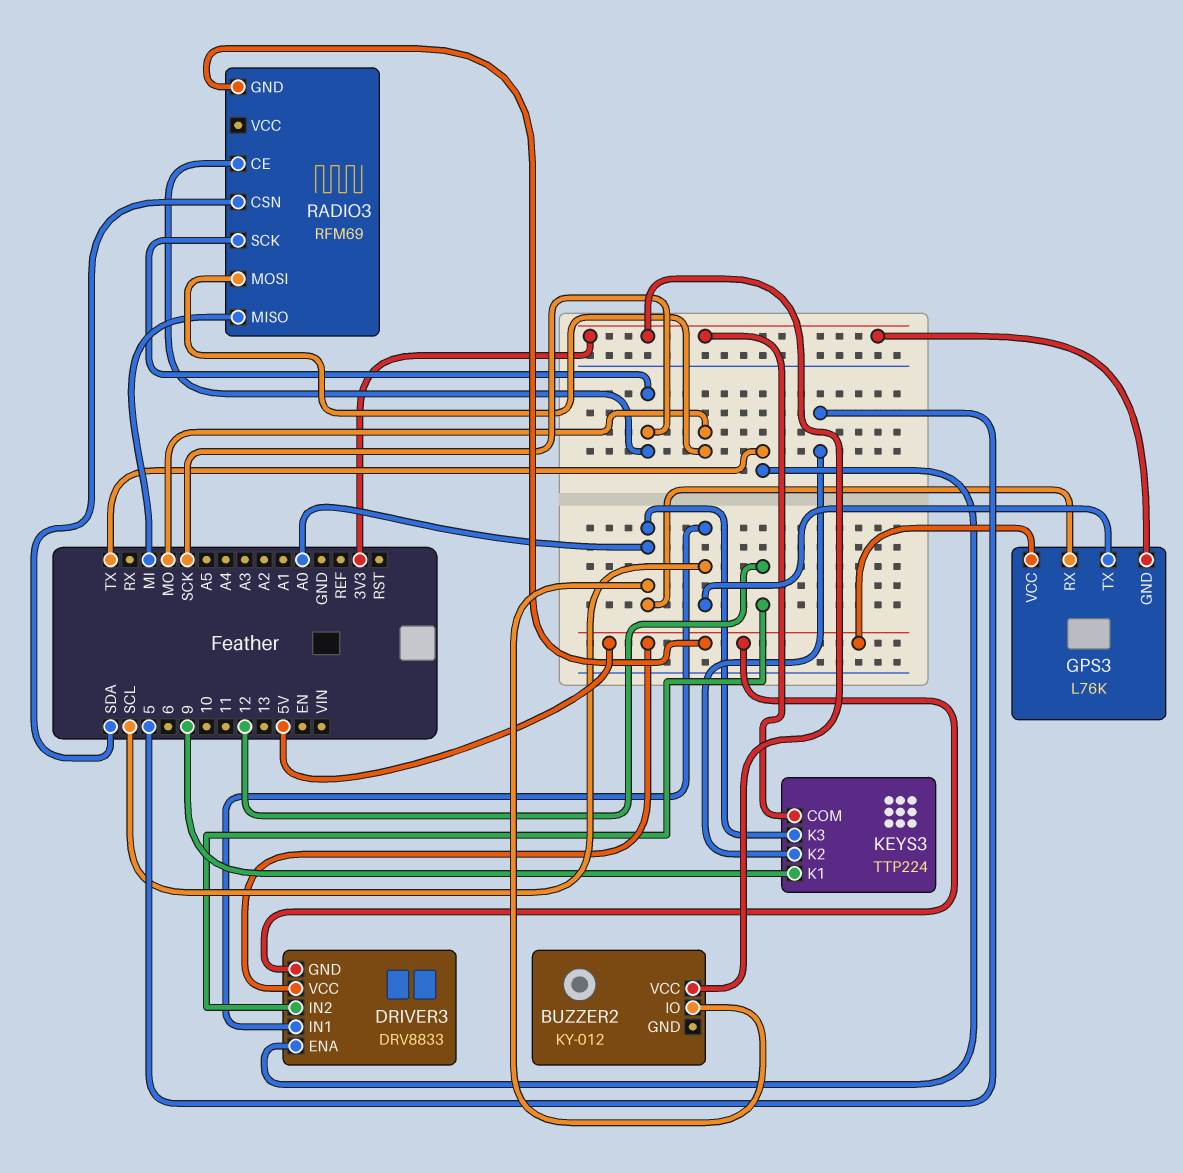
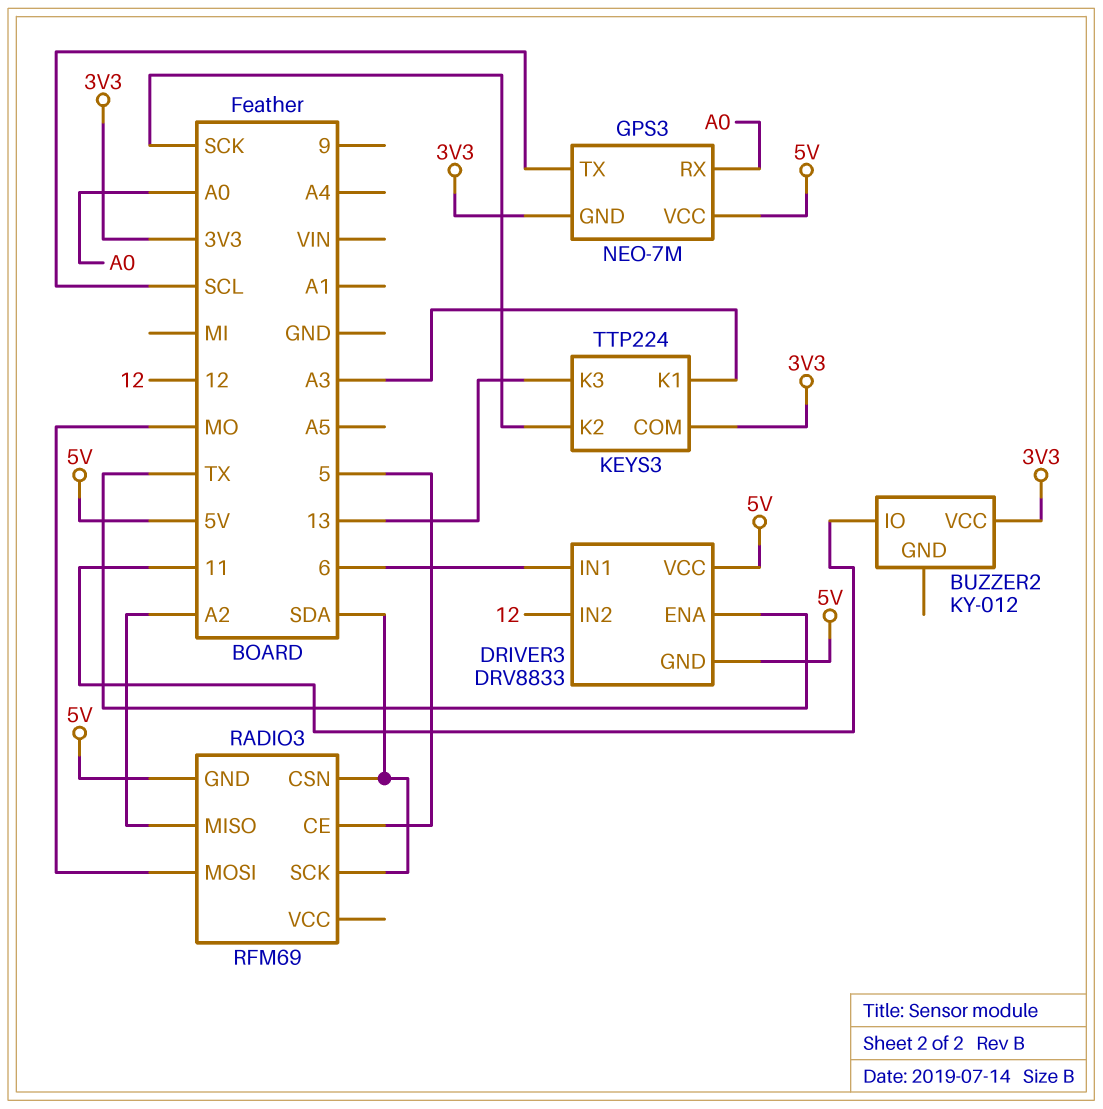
BUZZER2 pin IO: A0 -> 11
DRIVER3 pin IN1: SCL -> 6
GPS3: L76K -> NEO-7M
KEYS3 pin K1: 9 -> A3
KEYS3 pin K2: 5 -> SCK
KEYS3 pin K3: A0 -> 13
RADIO3 pin CE: SCK -> 5
RADIO3 pin MISO: MI -> A2
RADIO3 pin SCK: SCK -> SDA

